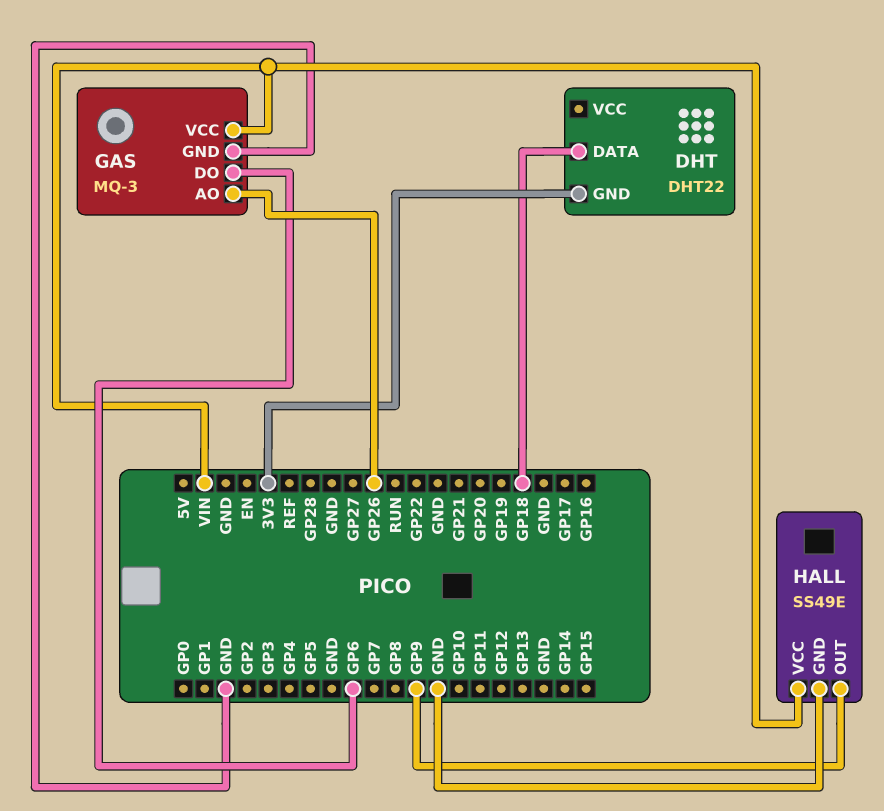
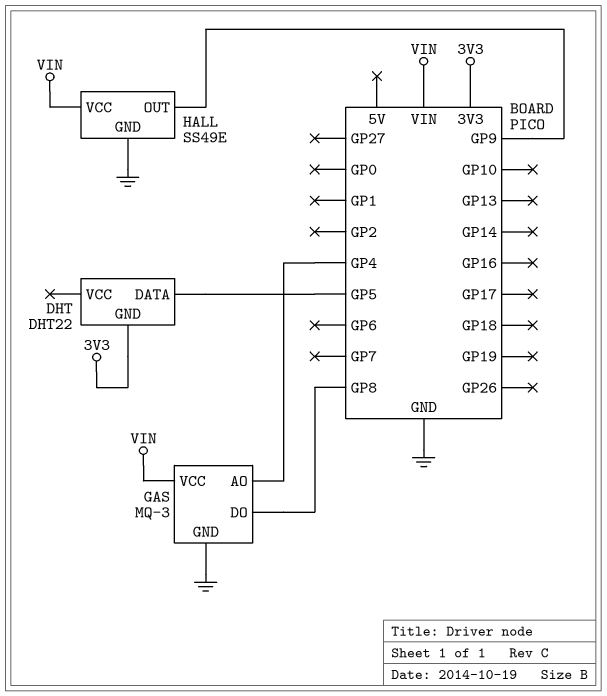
DHT pin DATA: GP18 -> GP5
GAS pin AO: GP26 -> GP4
GAS pin DO: GP6 -> GP8

